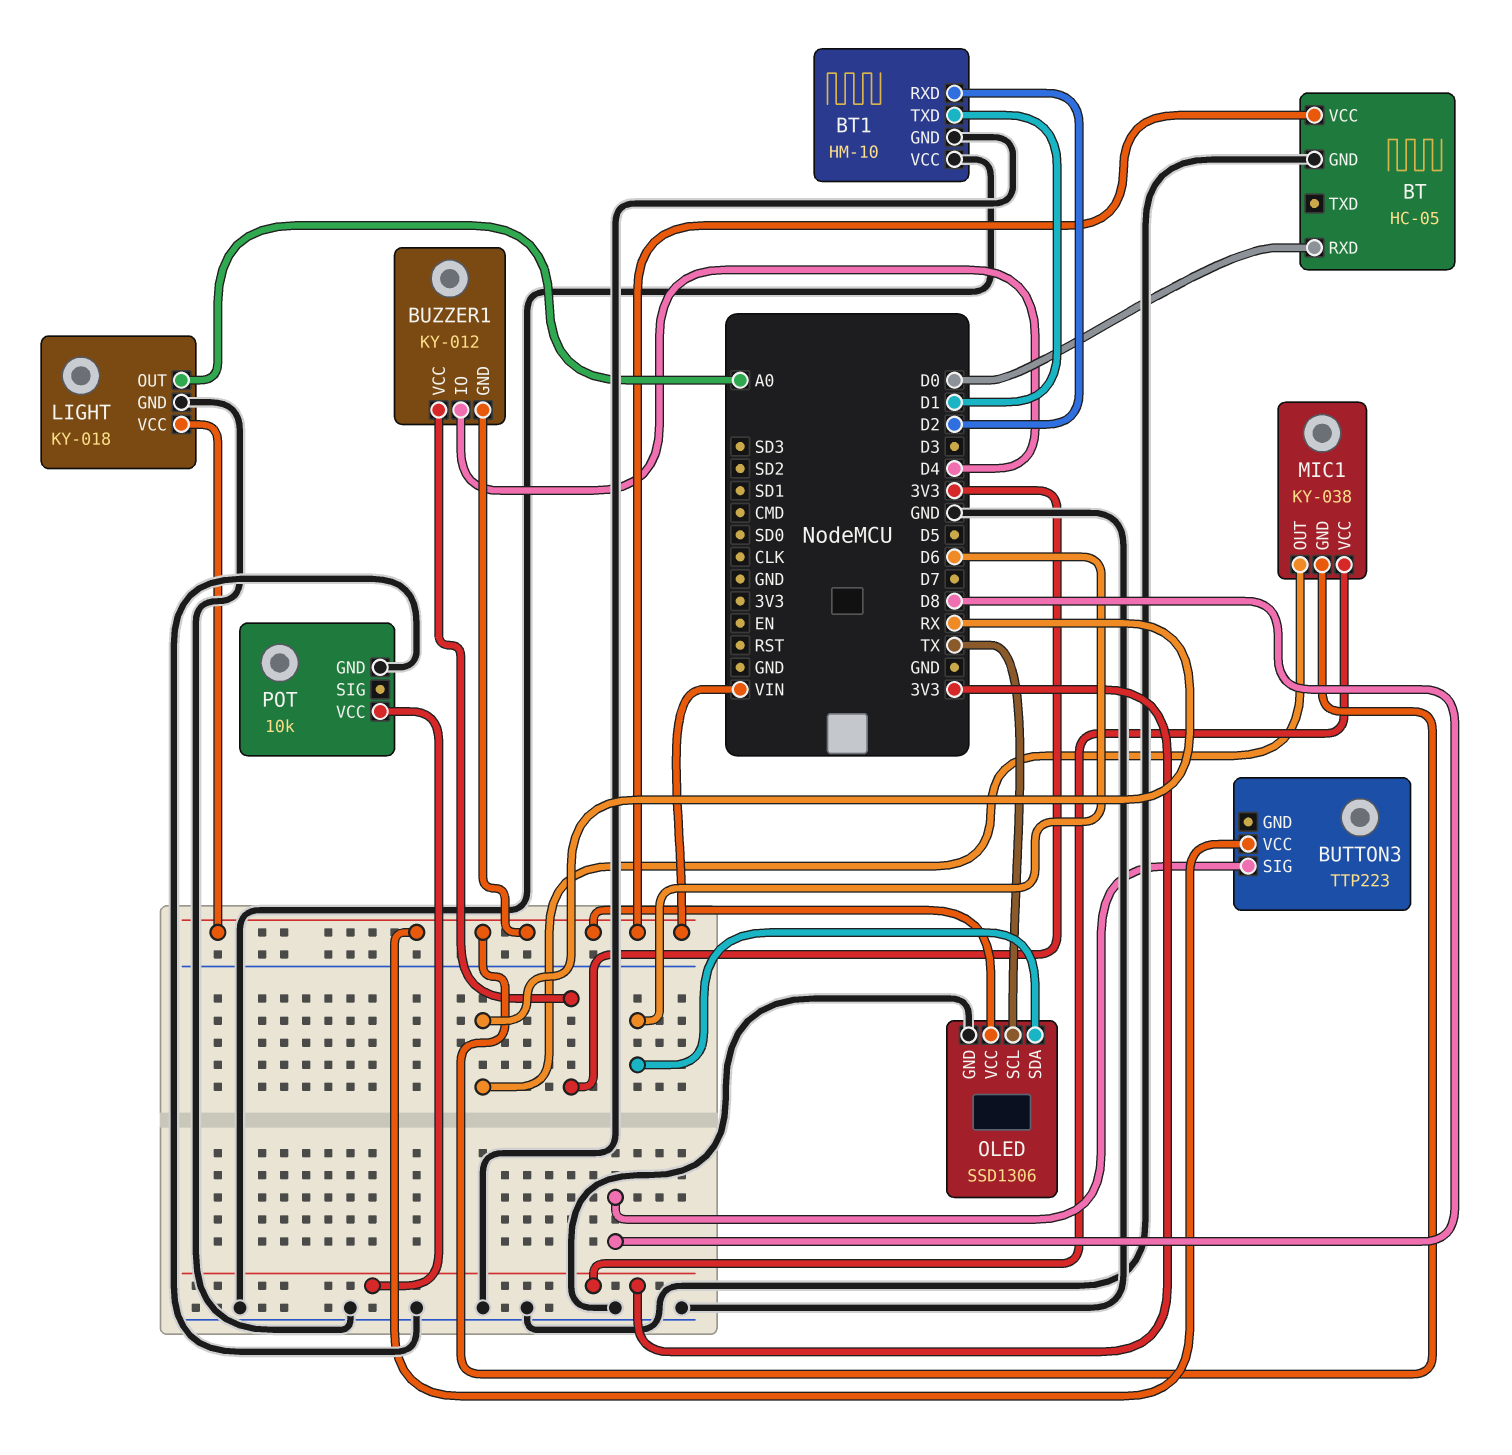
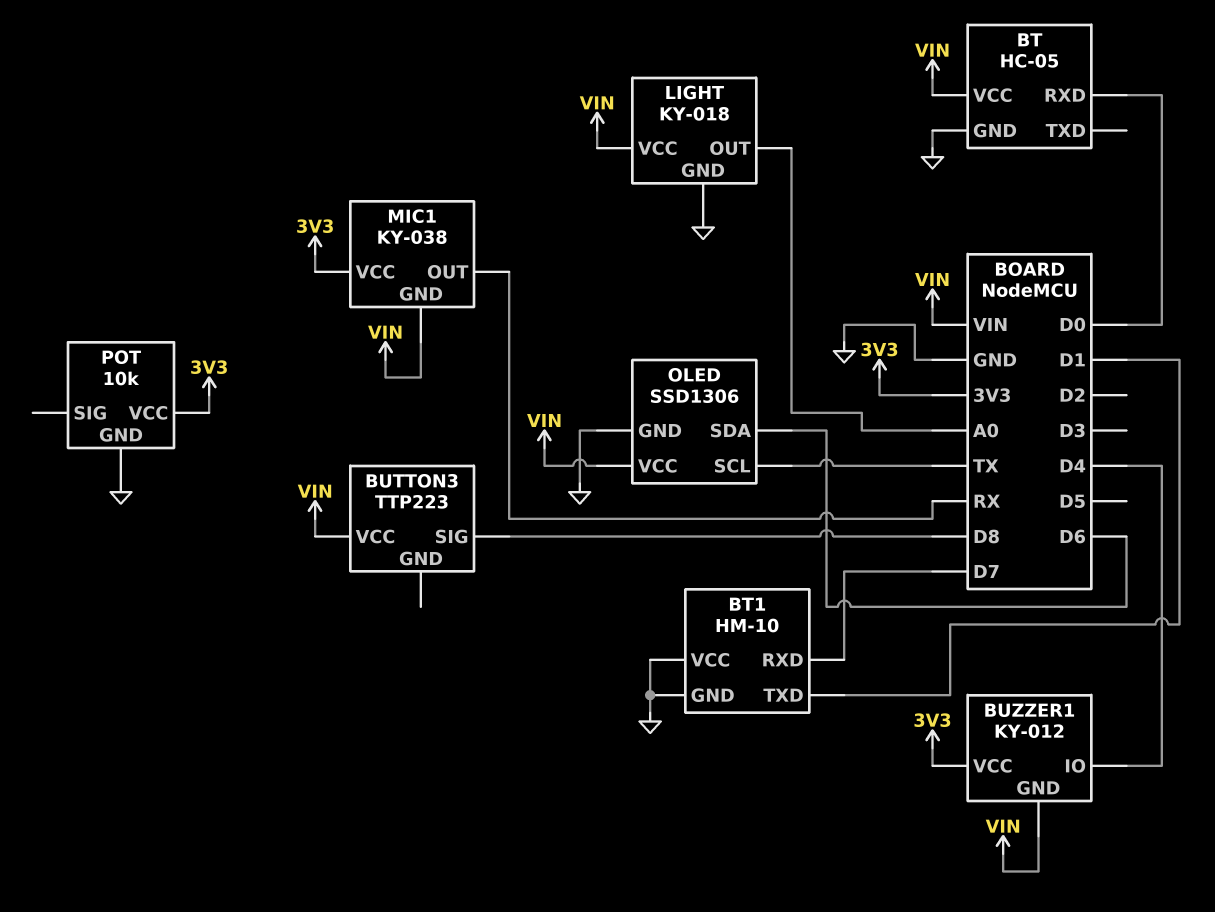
BT1 pin RXD: D2 -> D7

